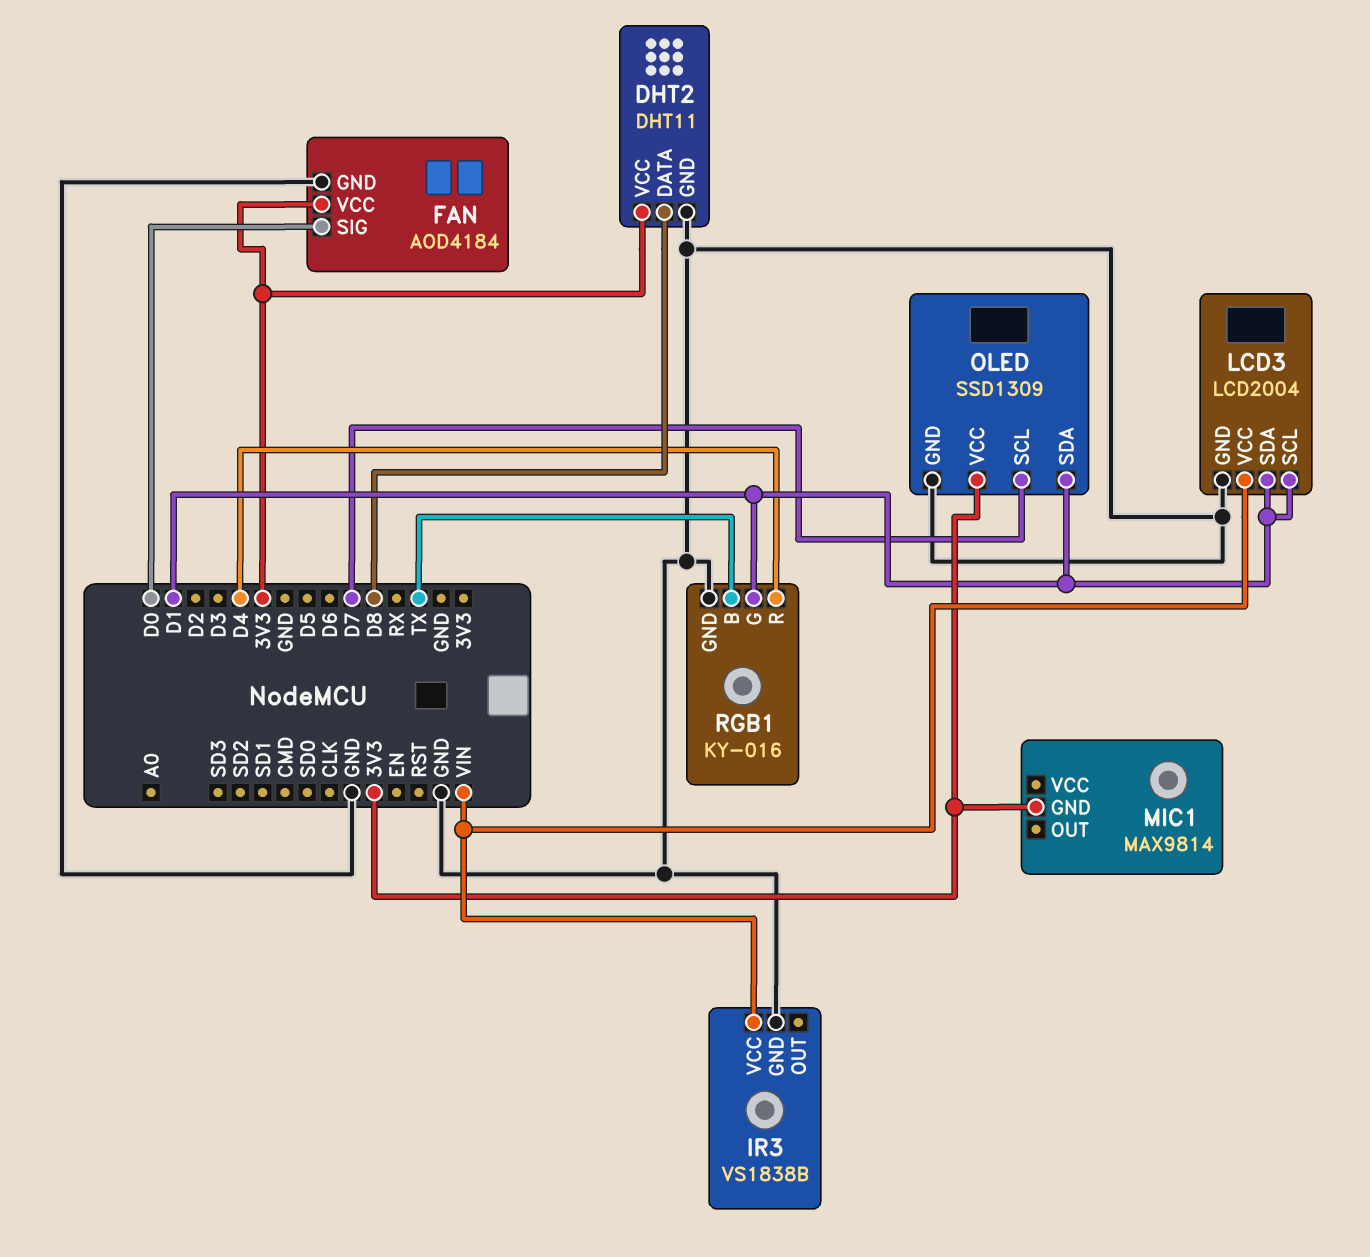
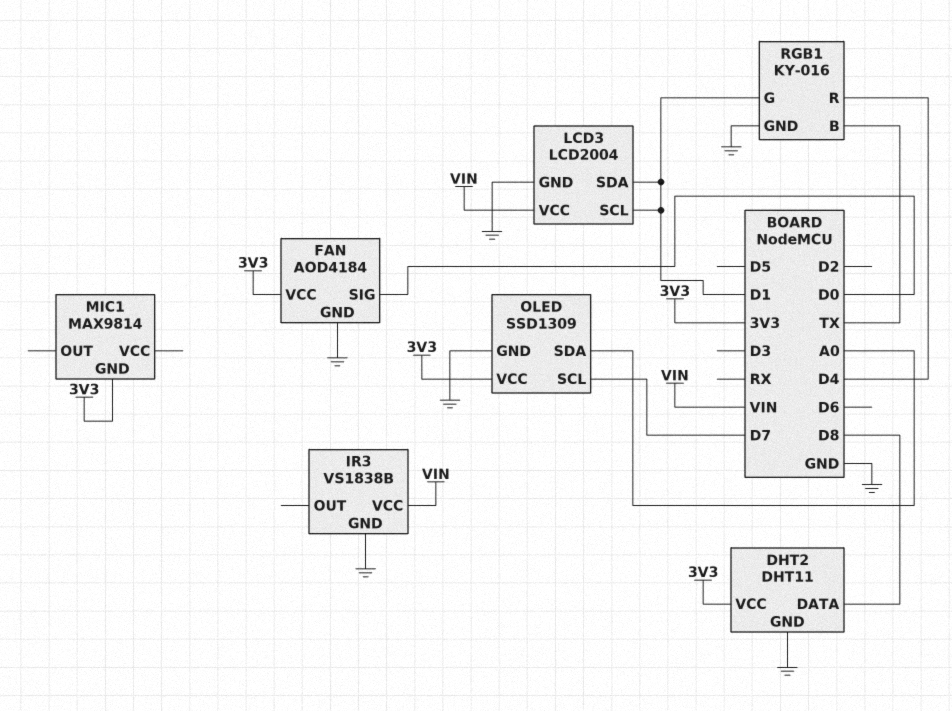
OLED pin SDA: D1 -> A0

